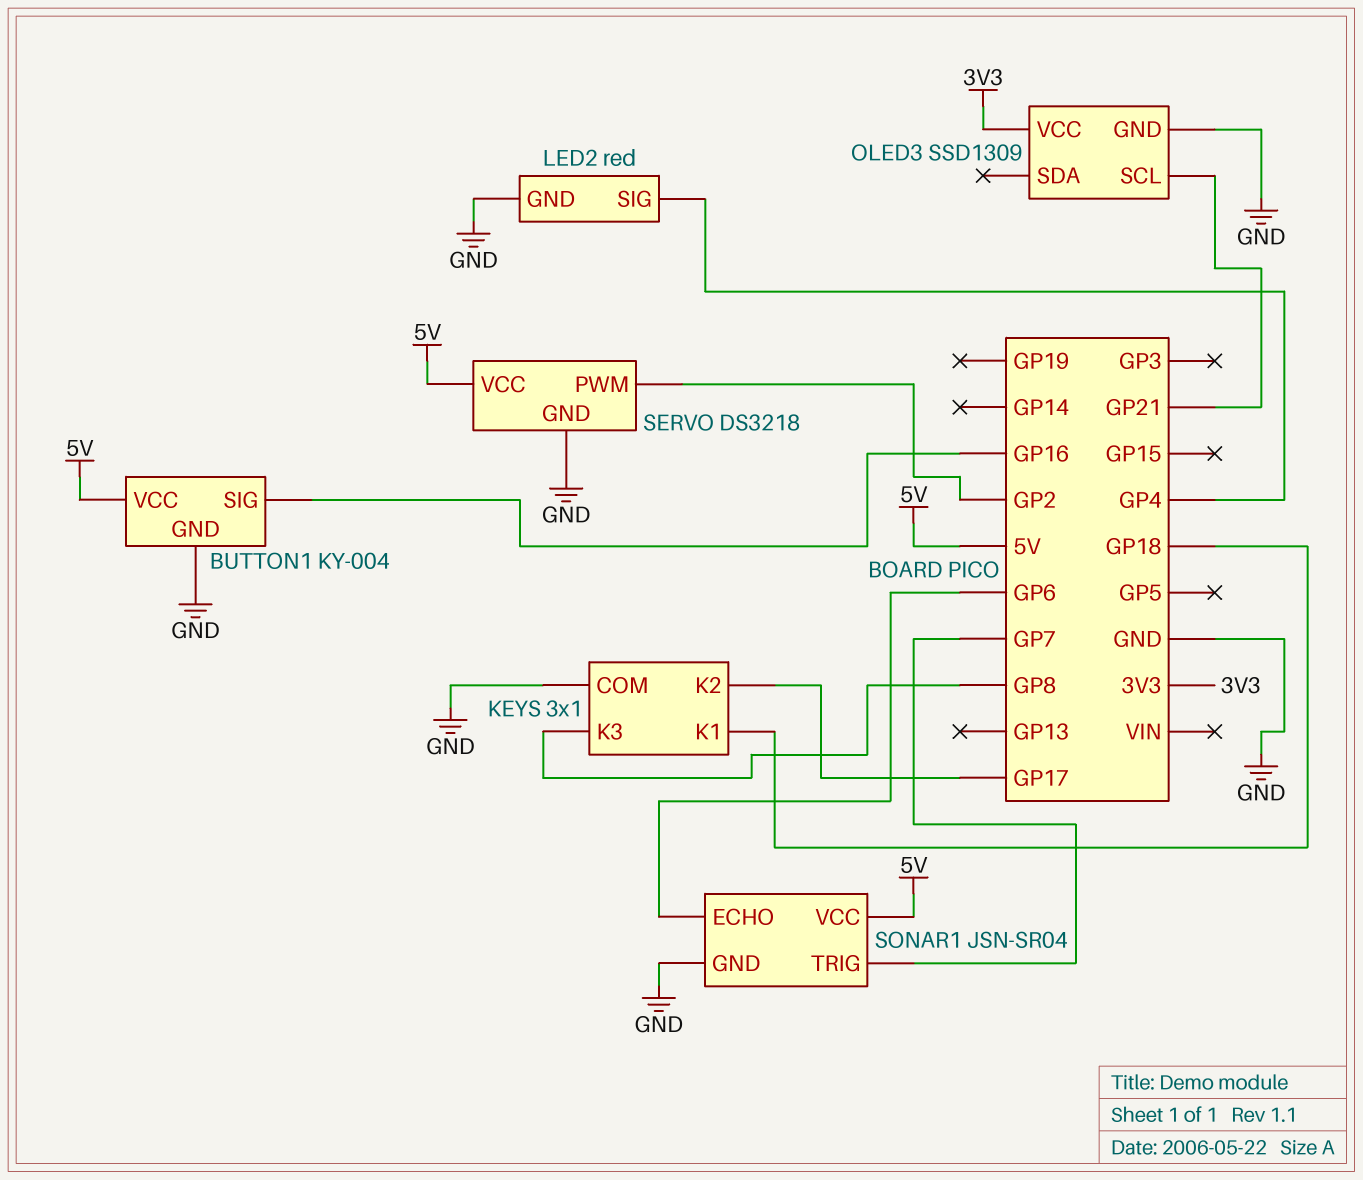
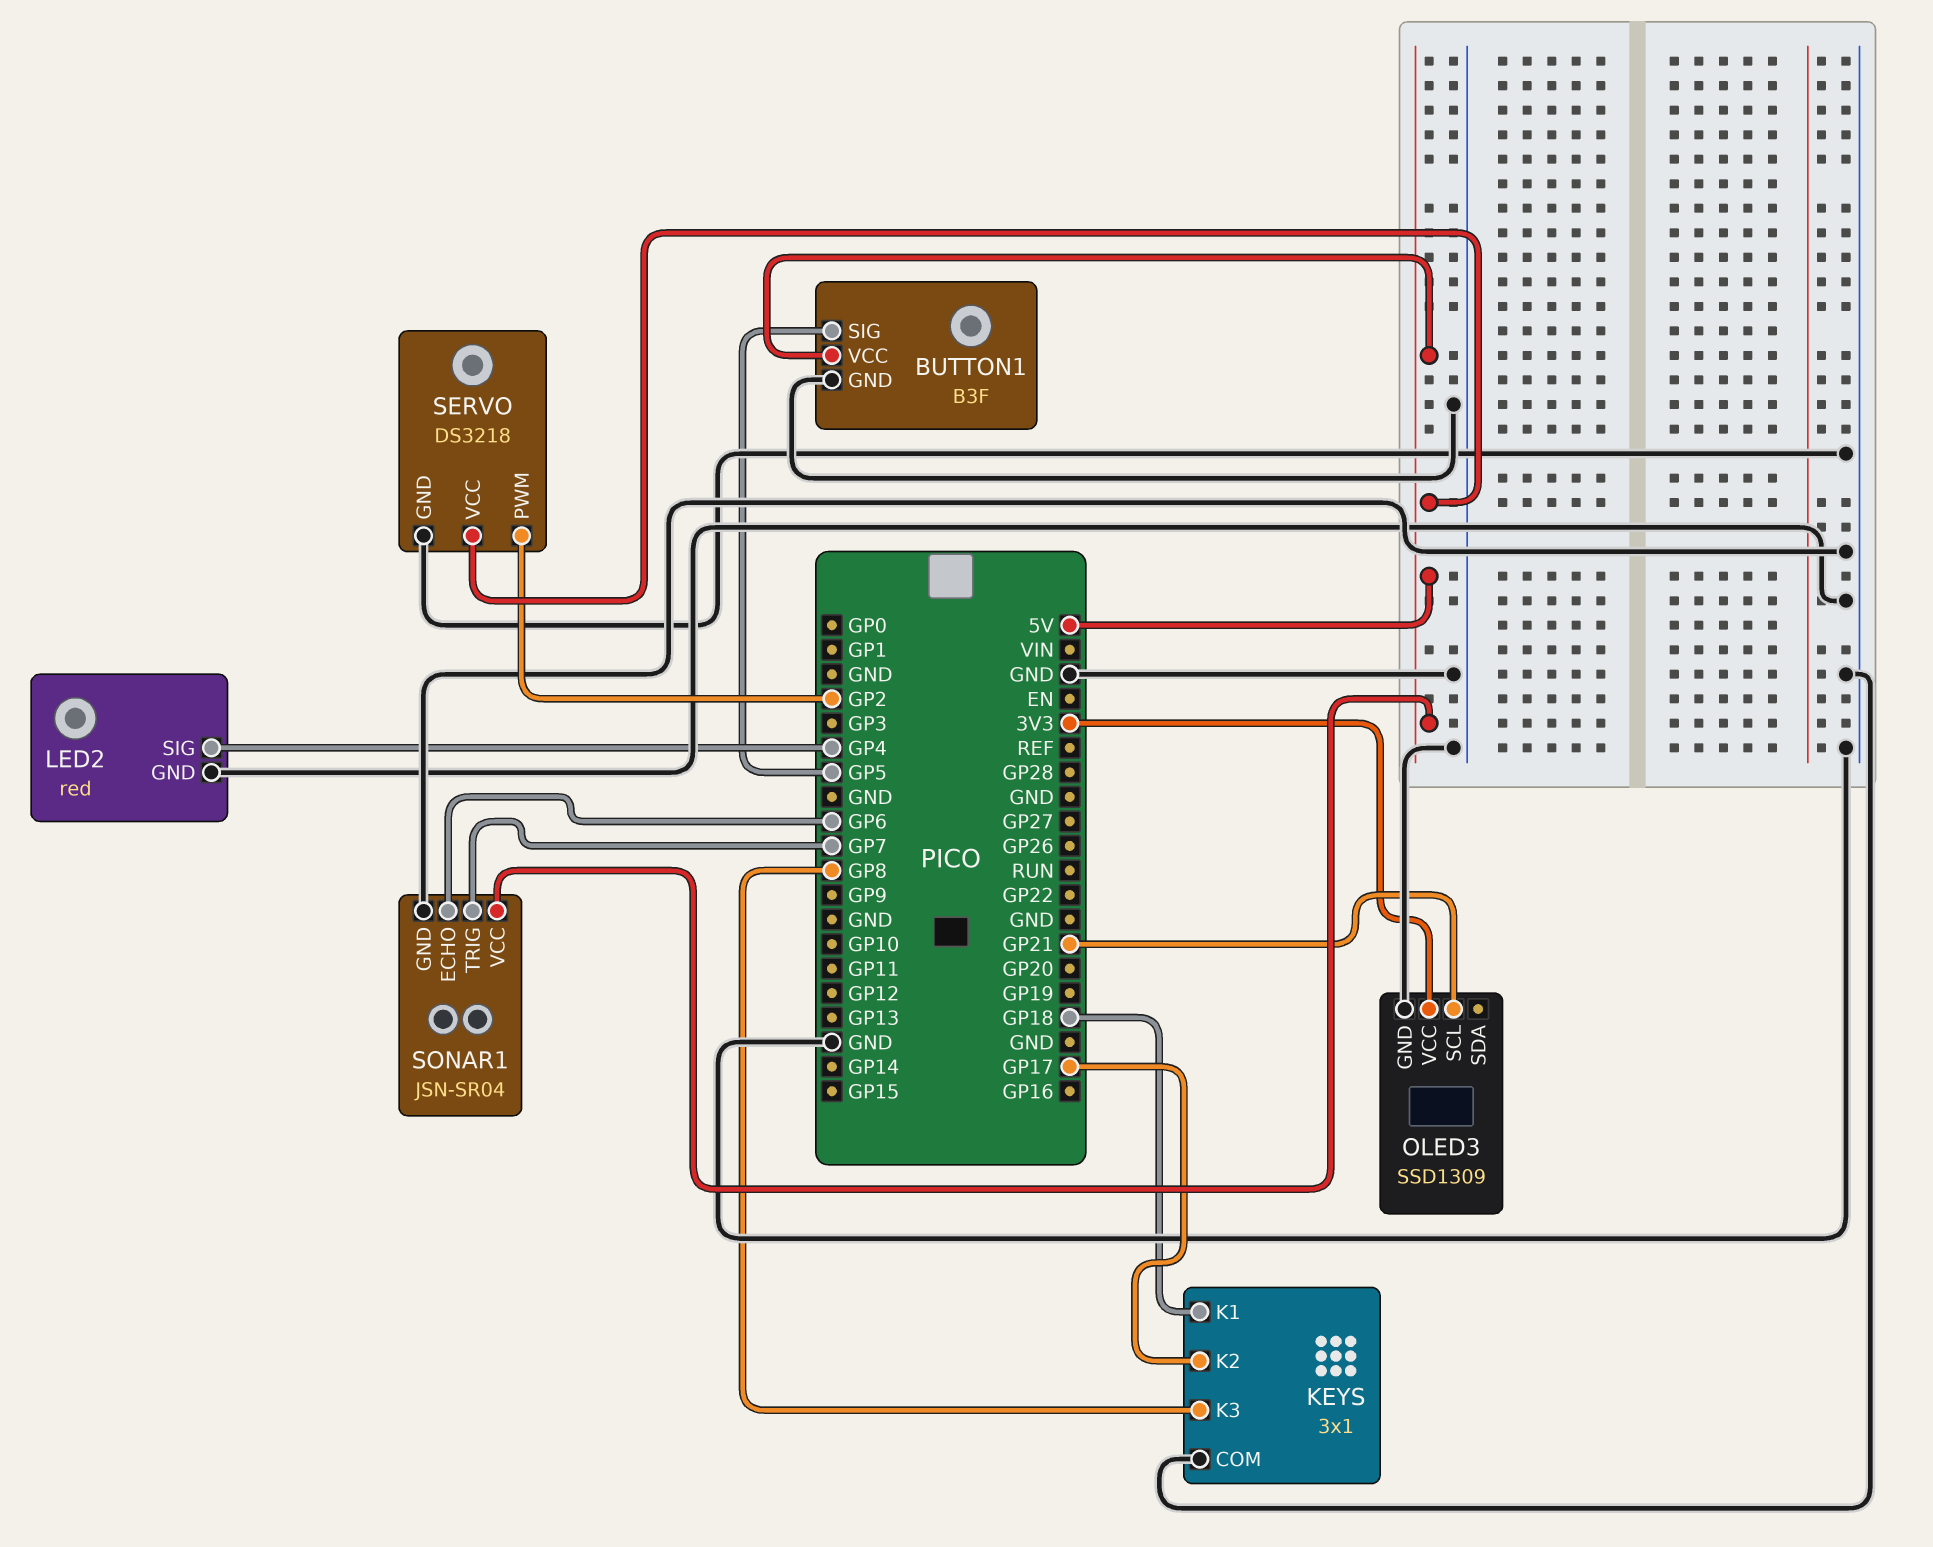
BUTTON1: KY-004 -> B3F
BUTTON1 pin SIG: GP16 -> GP5

